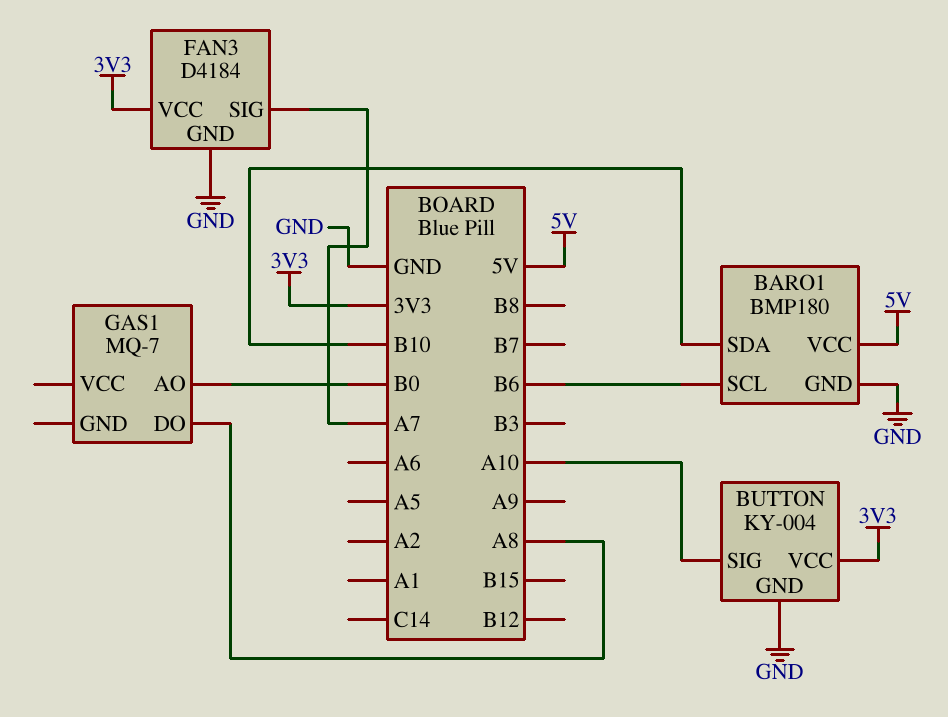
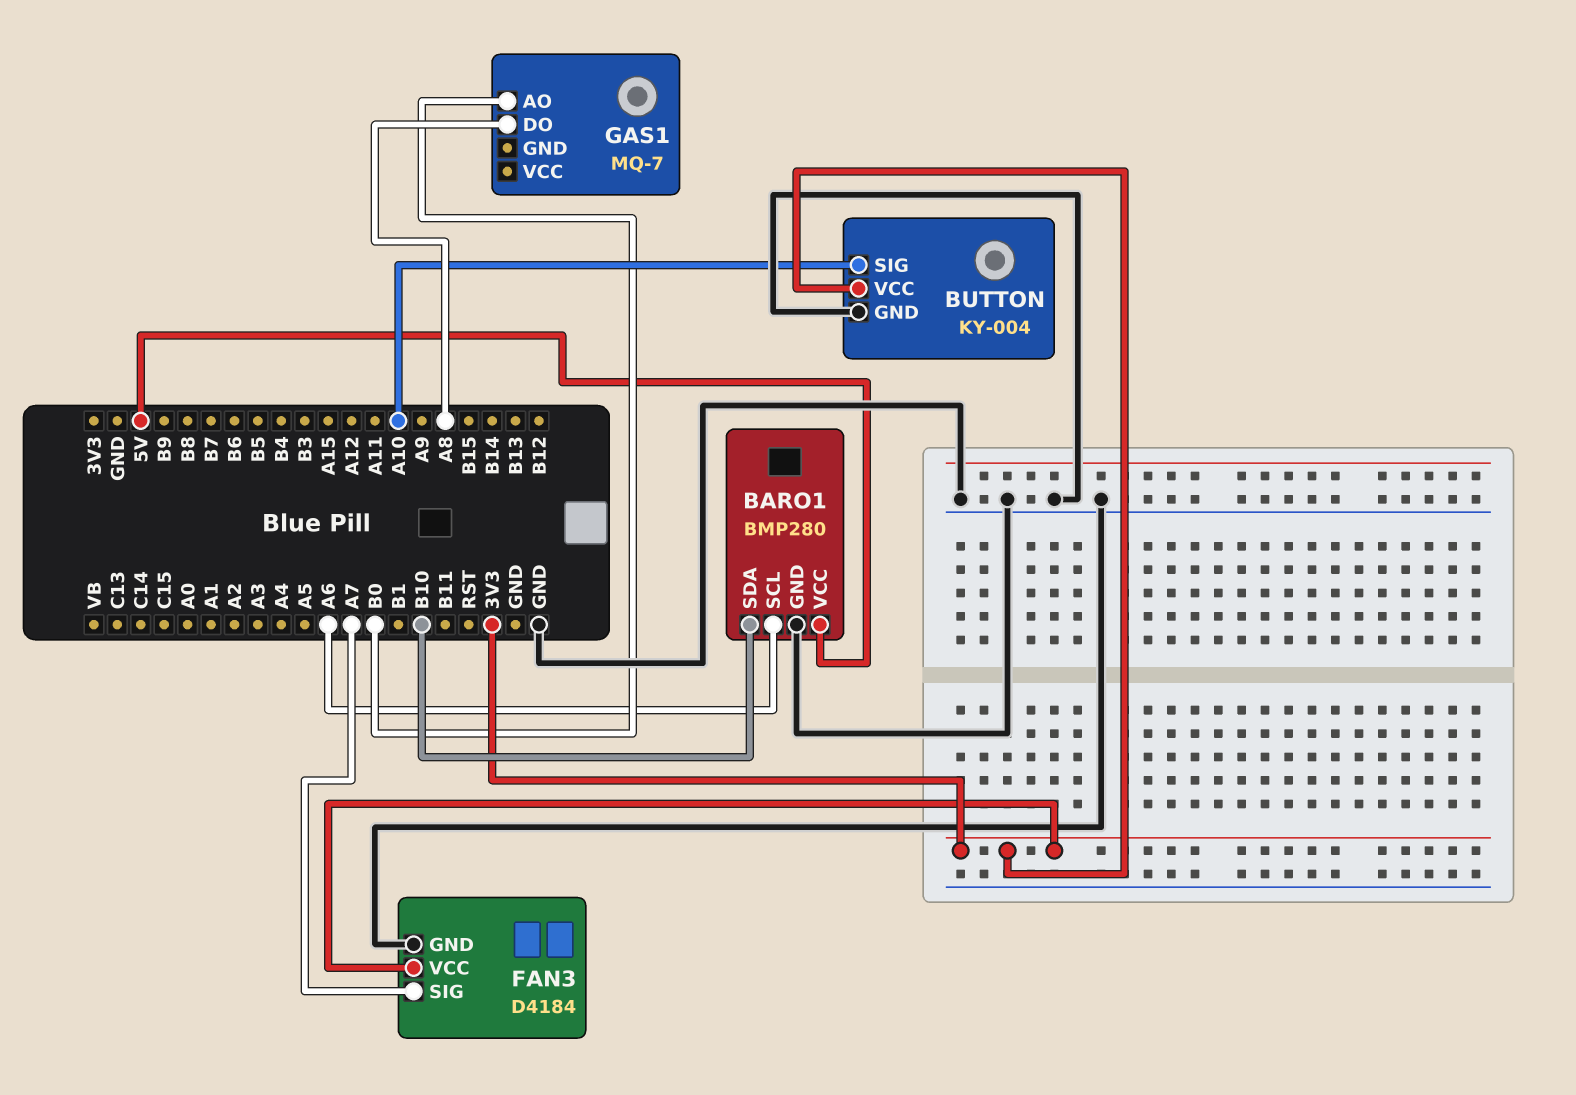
BARO1: BMP180 -> BMP280
BARO1 pin SCL: B6 -> A6

